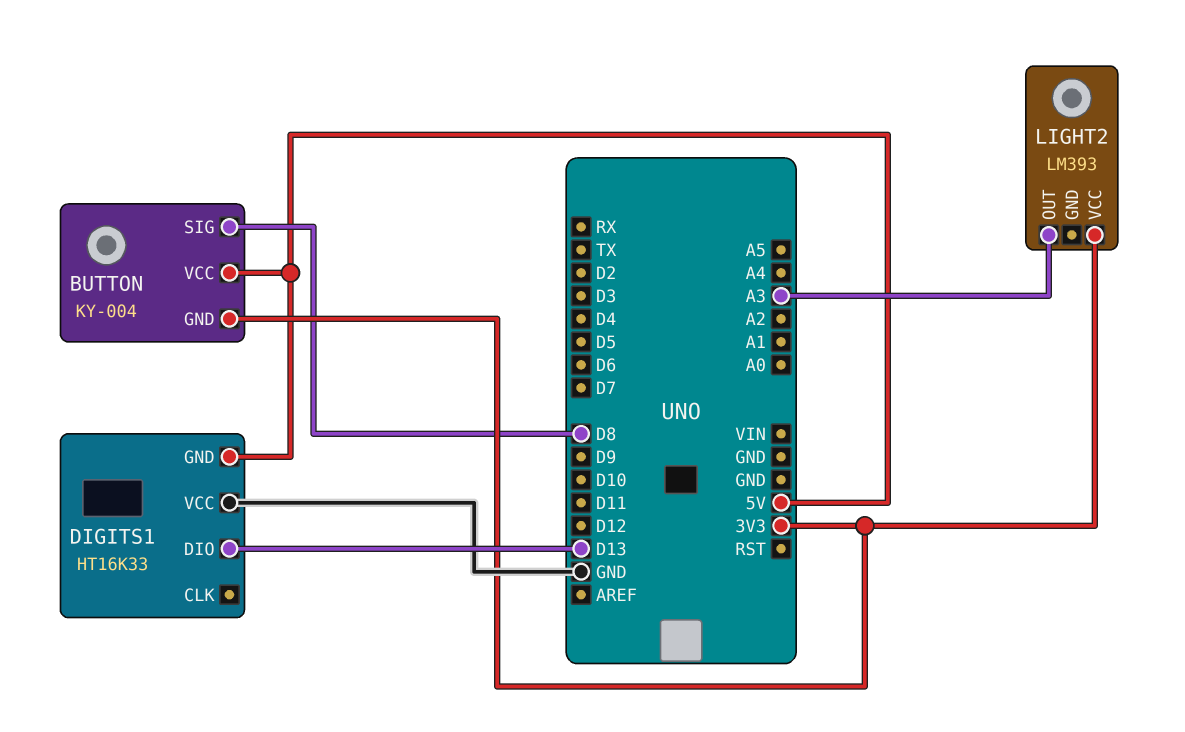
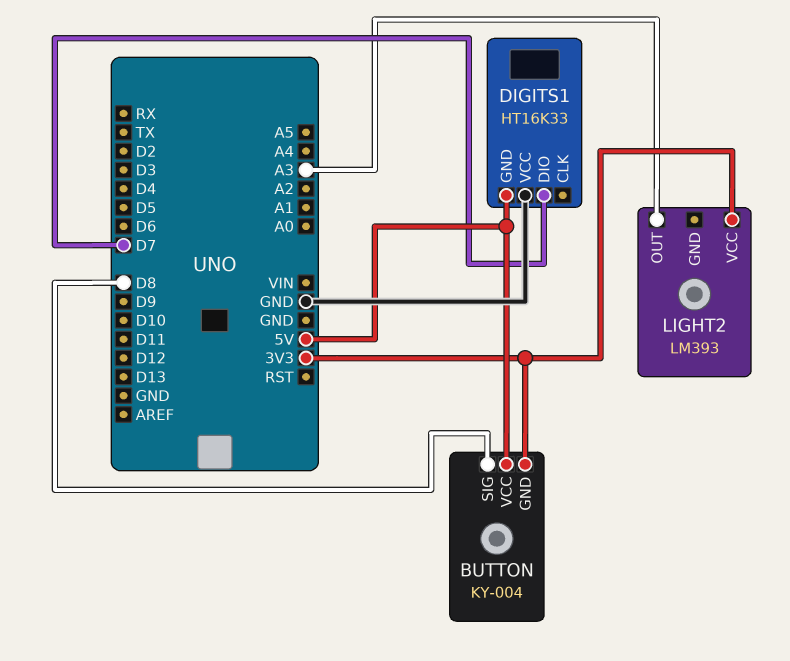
DIGITS1 pin DIO: D13 -> D7

